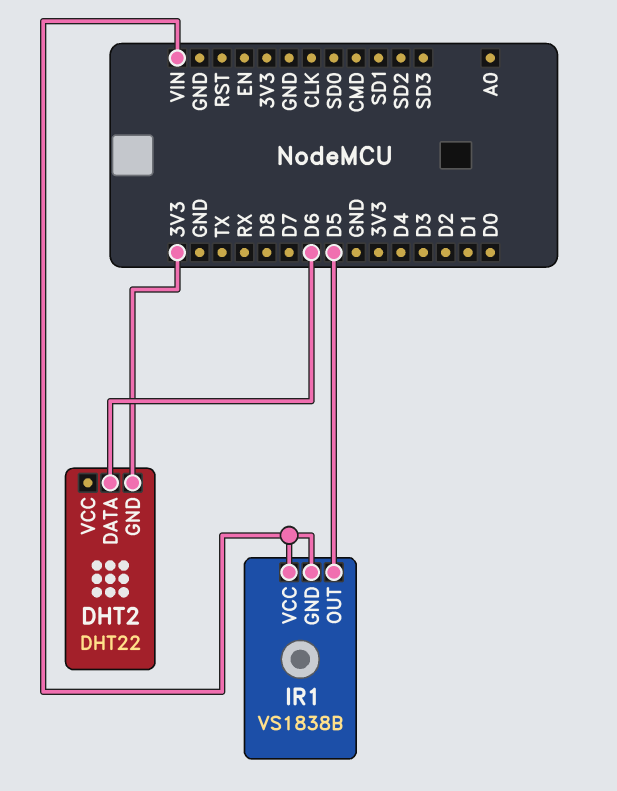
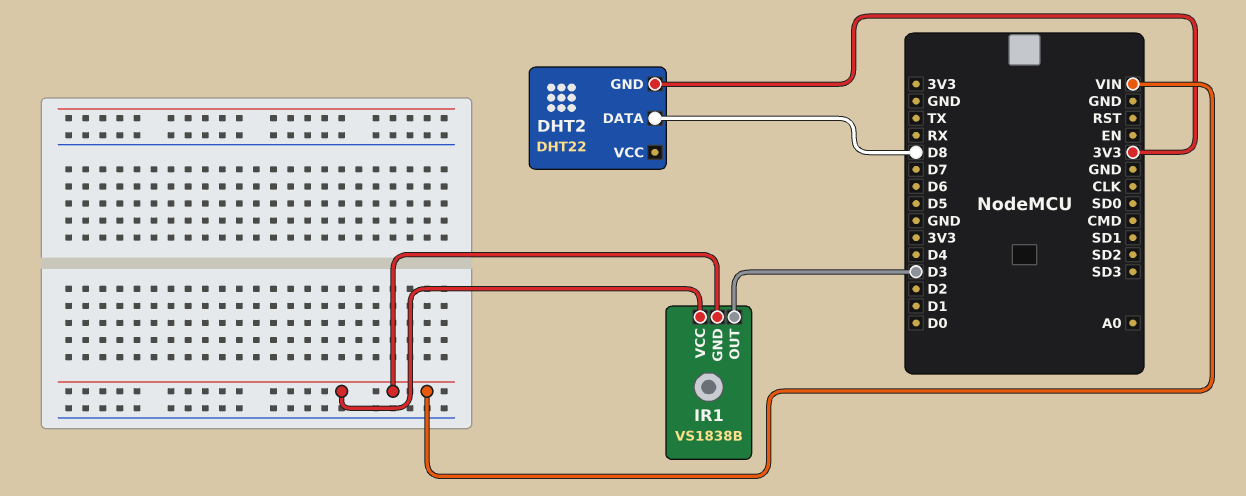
DHT2 pin DATA: D6 -> D8
IR1 pin OUT: D5 -> D3

